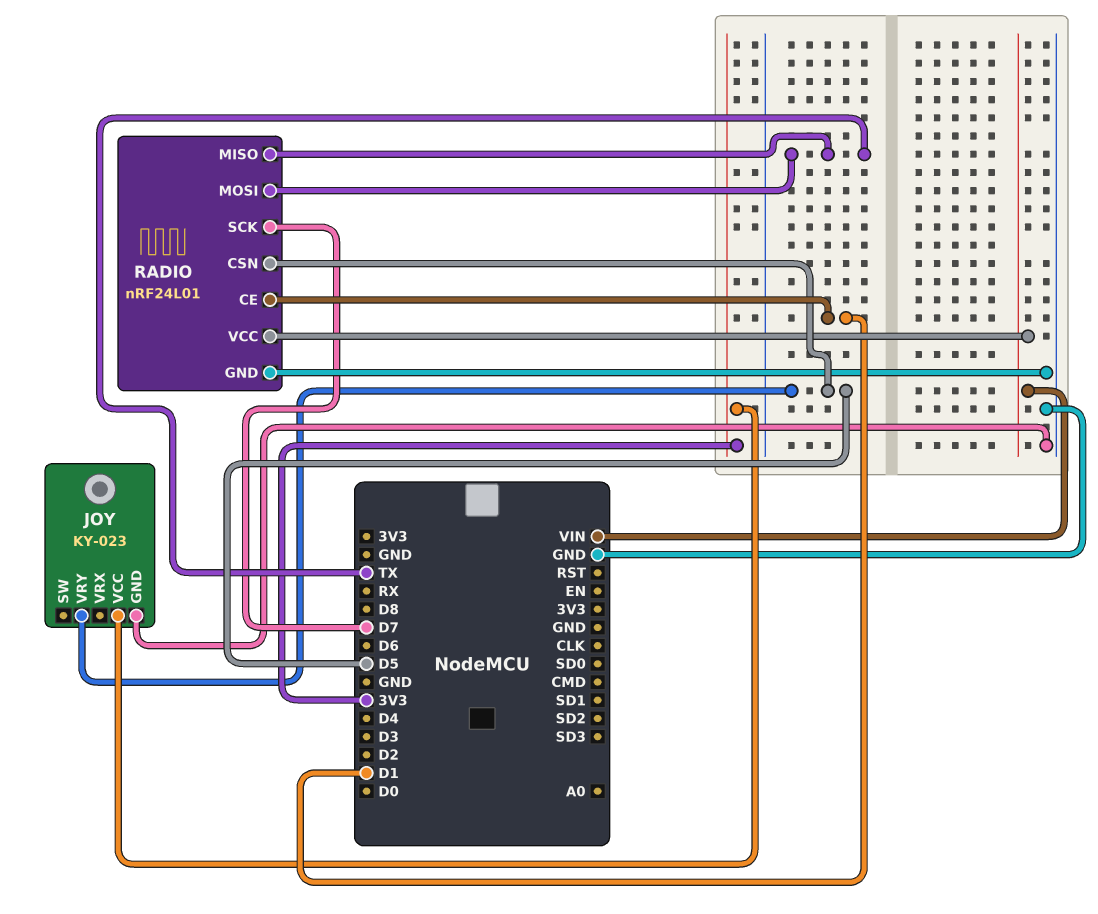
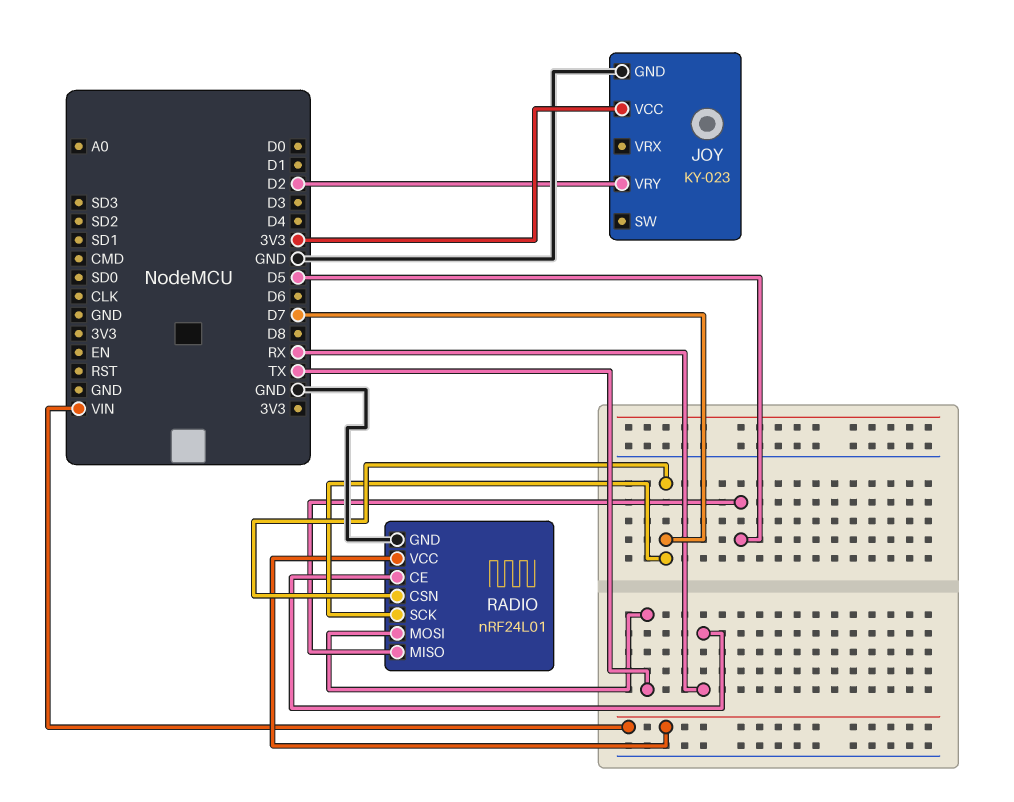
JOY pin VRY: D5 -> D2
RADIO pin CE: D1 -> RX
RADIO pin CSN: D5 -> D7
RADIO pin MISO: TX -> D5

